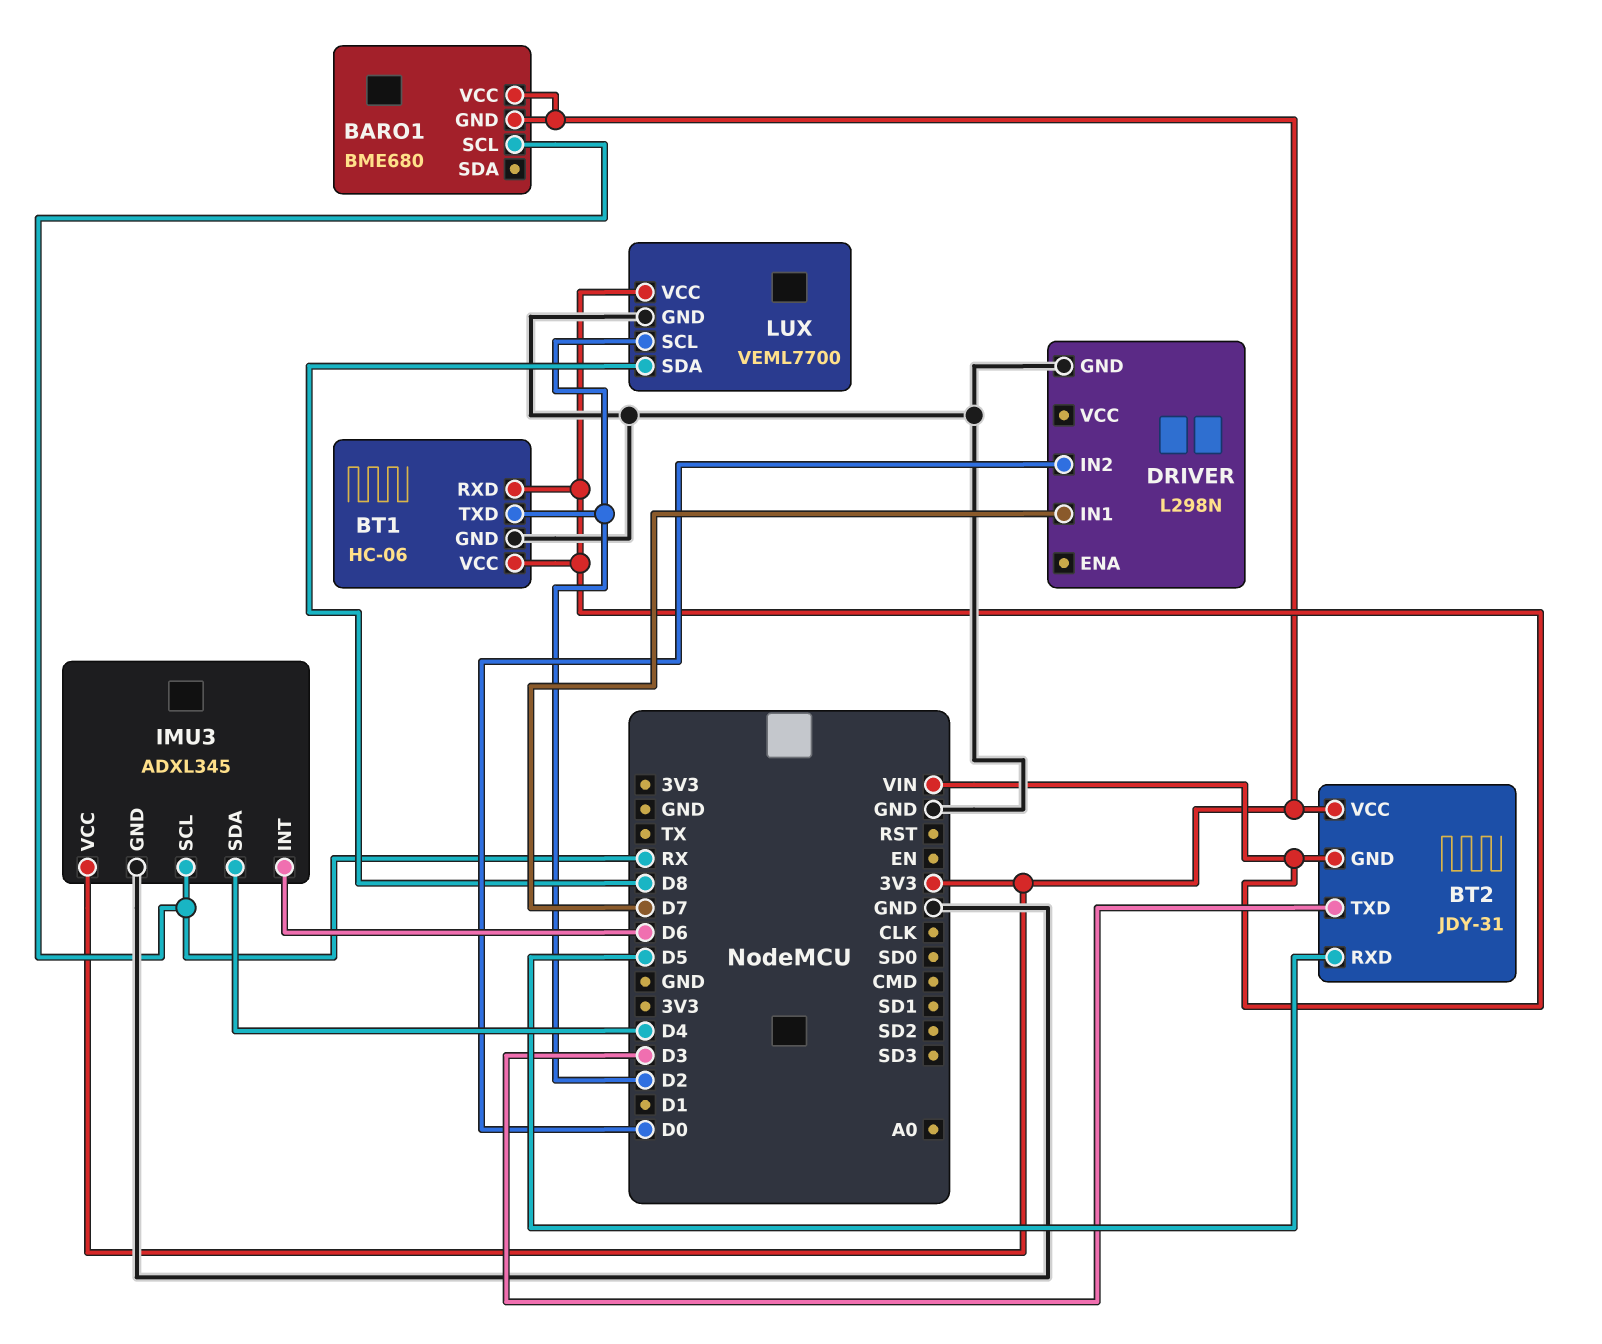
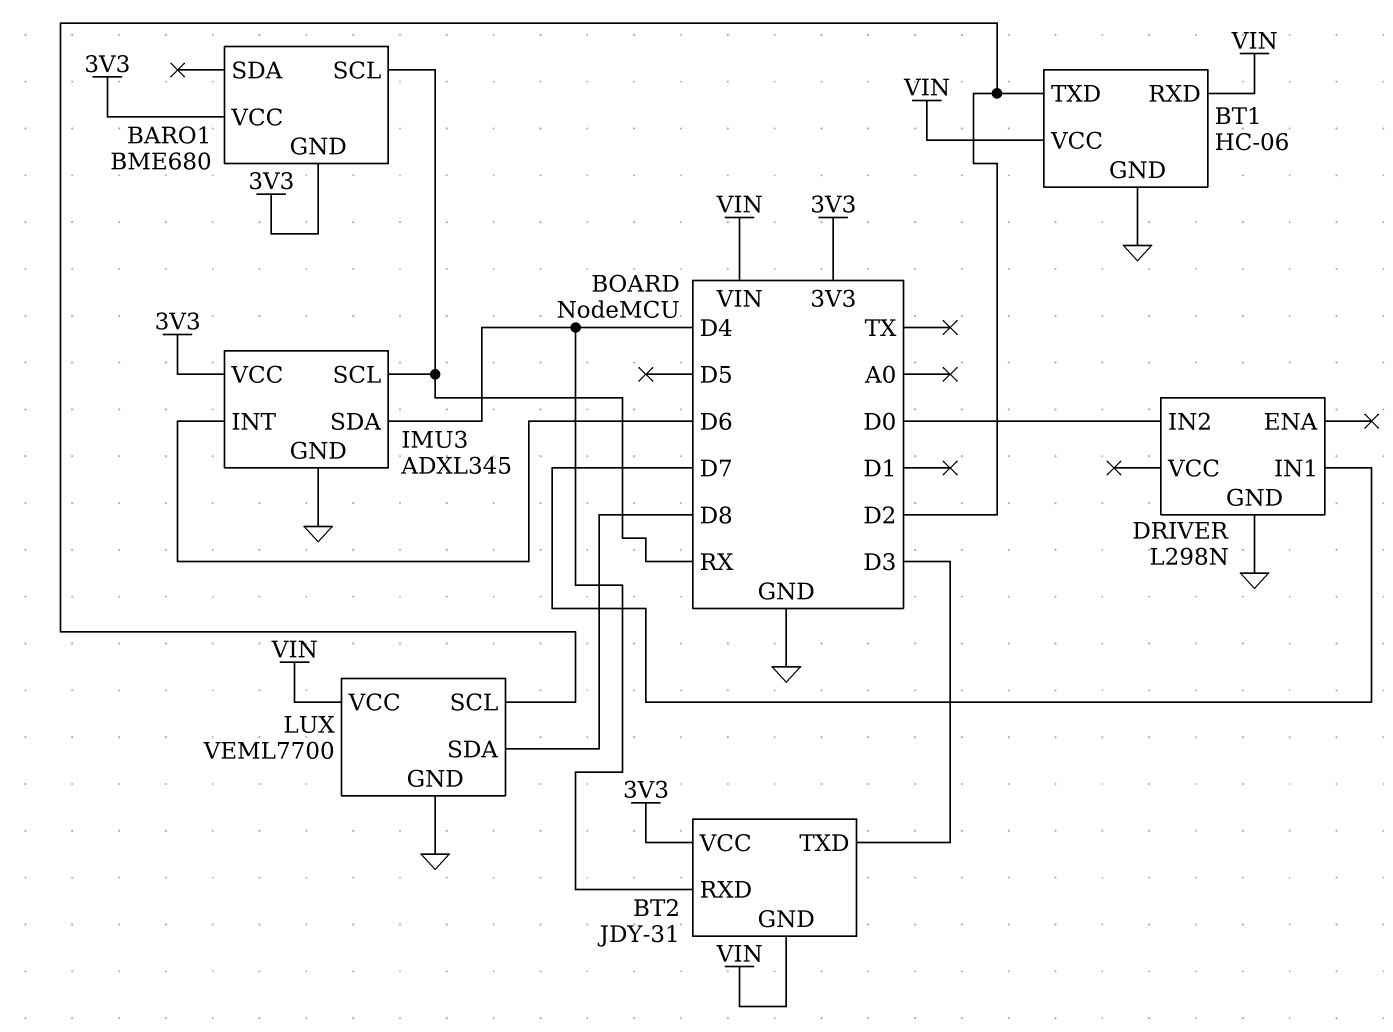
BT2 pin RXD: D5 -> D4

